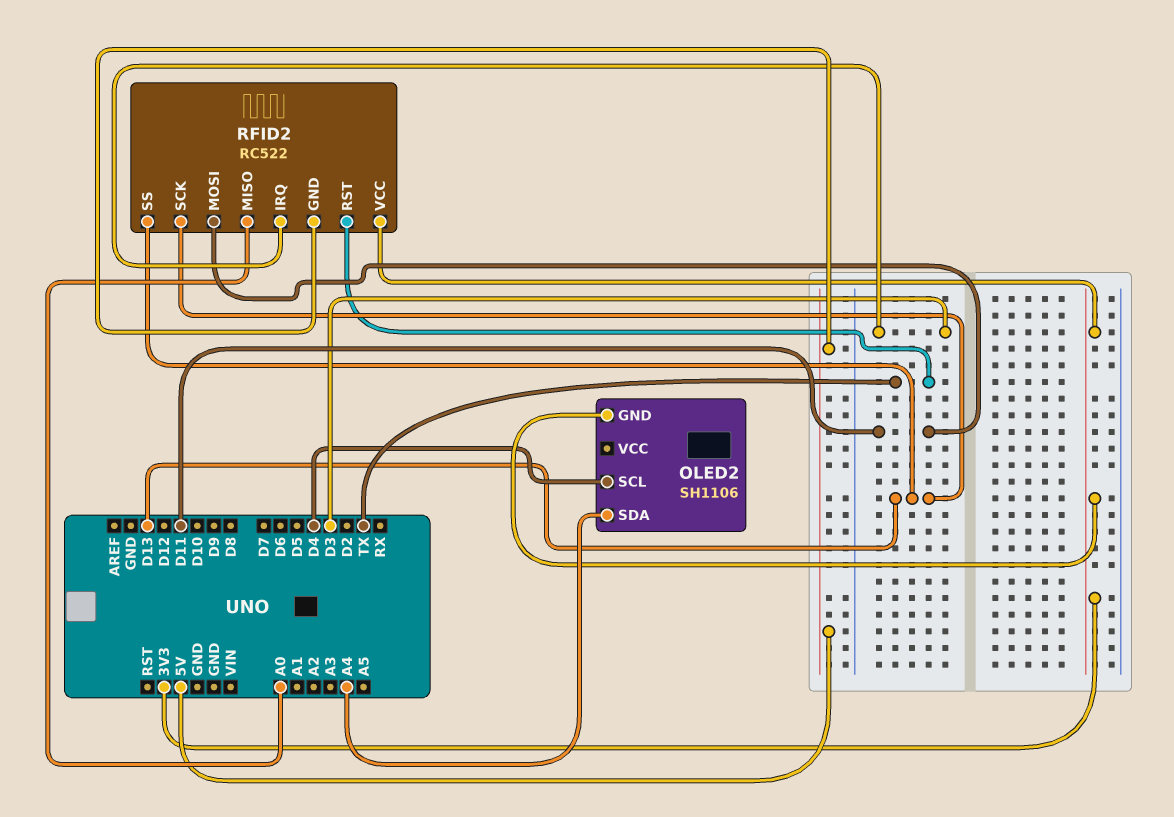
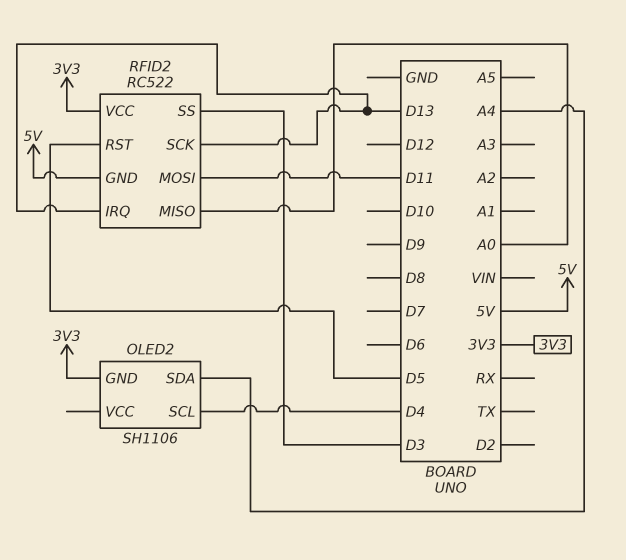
RFID2 pin IRQ: D3 -> D13
RFID2 pin RST: TX -> D5
RFID2 pin SS: D13 -> D3

